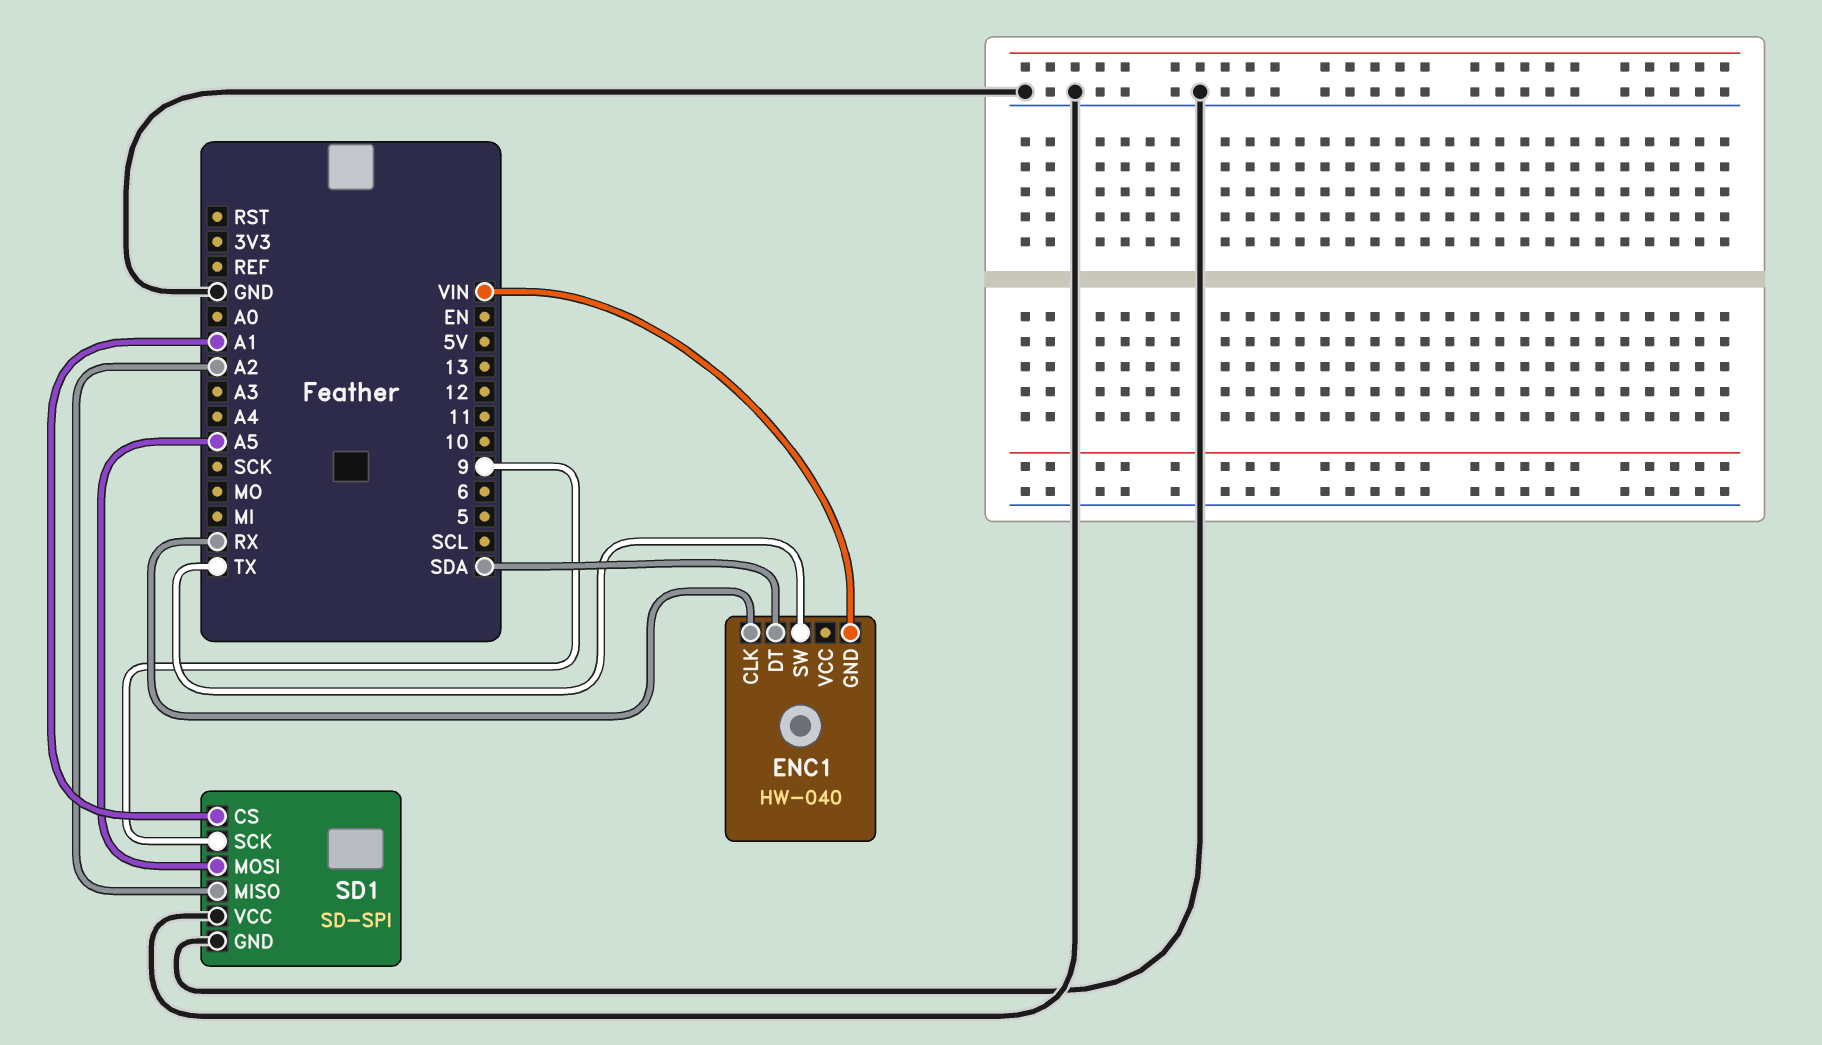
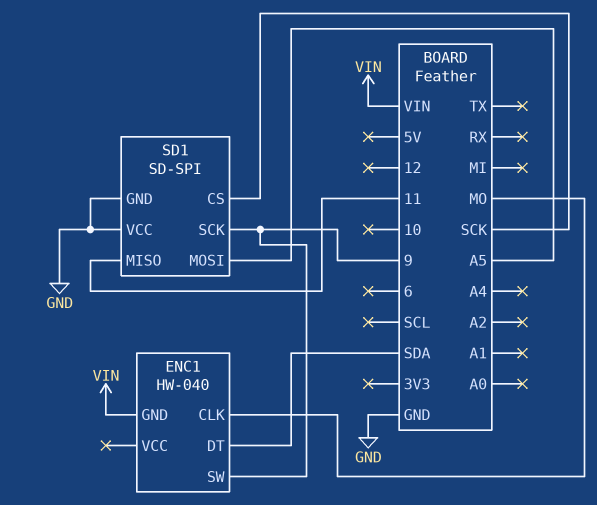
ENC1 pin CLK: RX -> MO
ENC1 pin SW: TX -> 9
SD1 pin CS: A1 -> SCK
SD1 pin MISO: A2 -> 11

